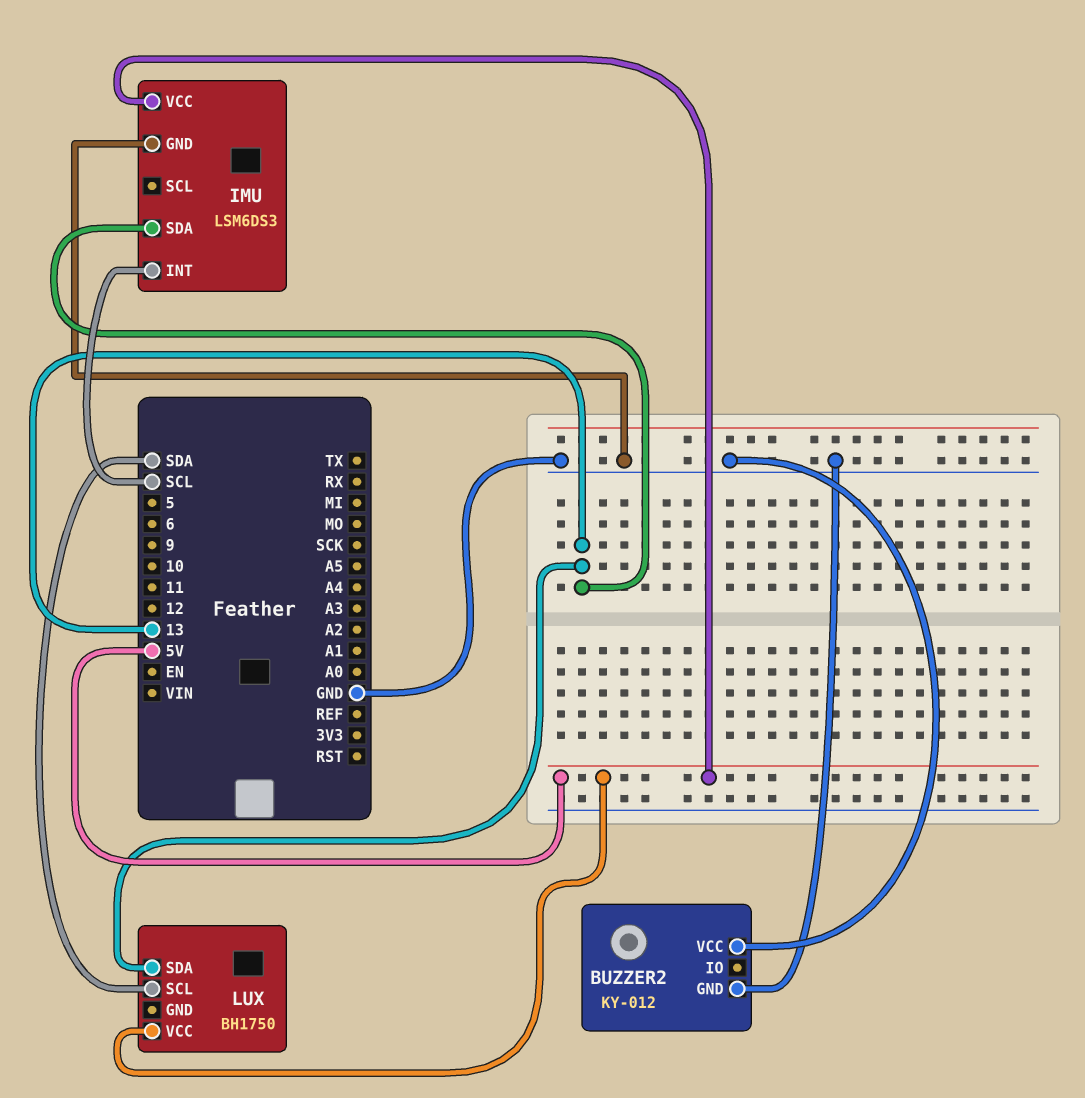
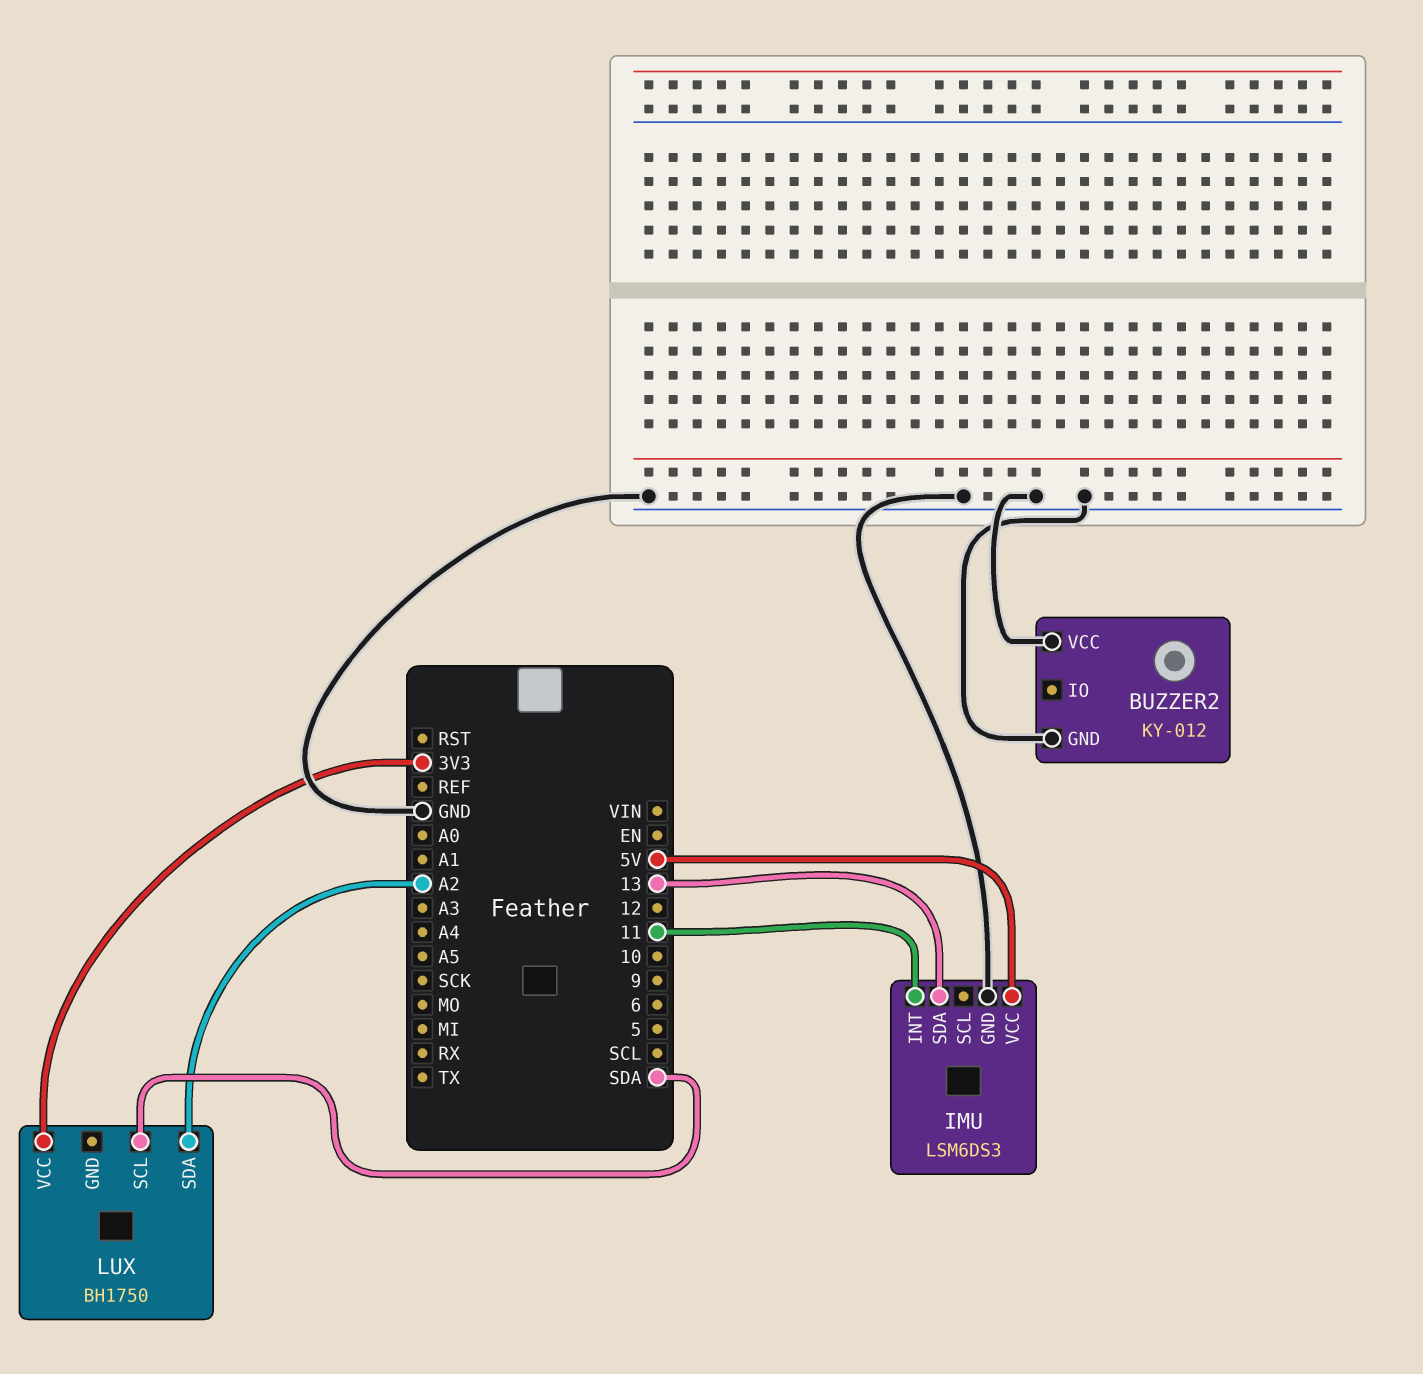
IMU pin INT: SCL -> 11
LUX pin SDA: 13 -> A2
LUX pin VCC: 5V -> 3V3

